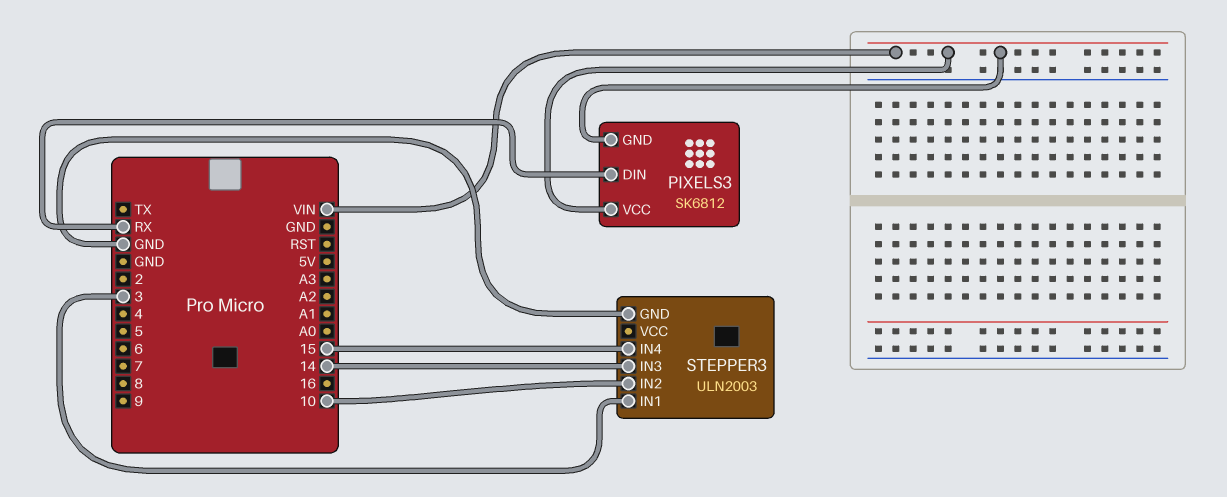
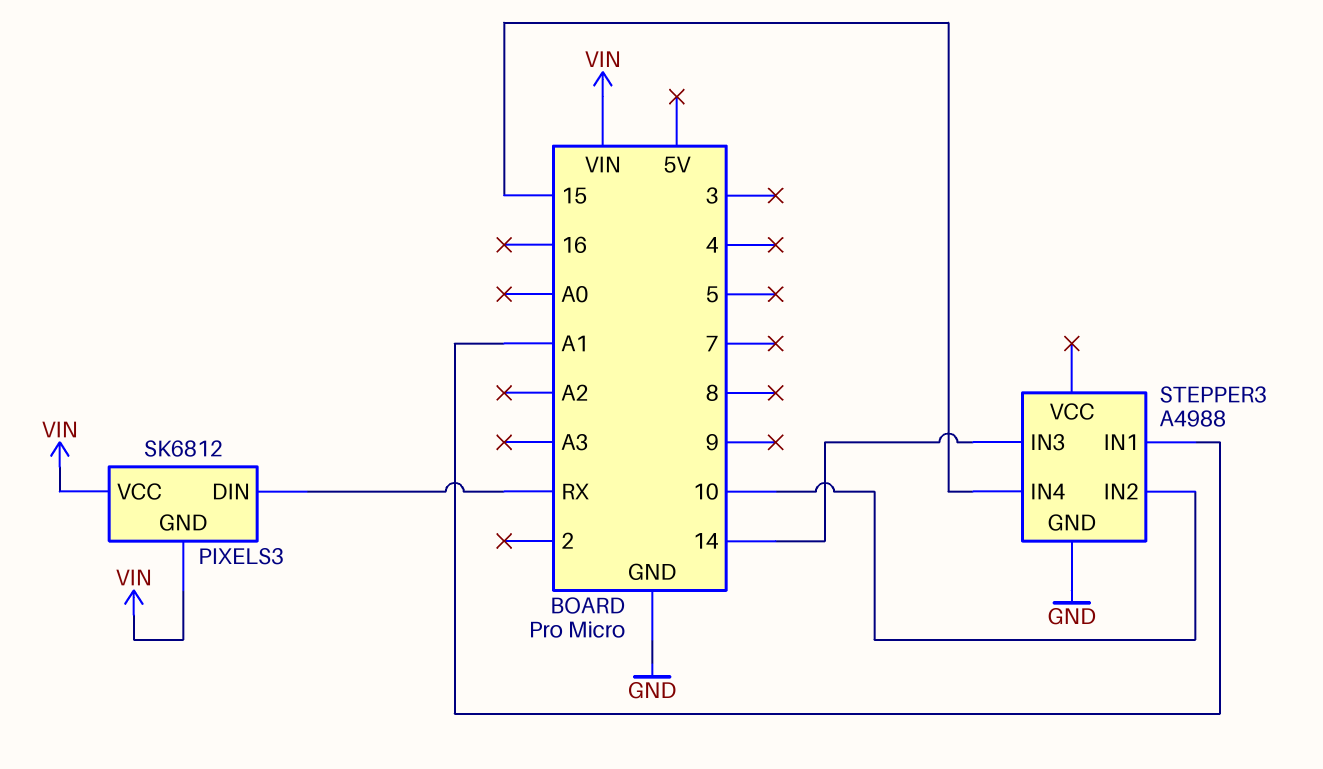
STEPPER3: ULN2003 -> A4988
STEPPER3 pin IN1: 3 -> A1

